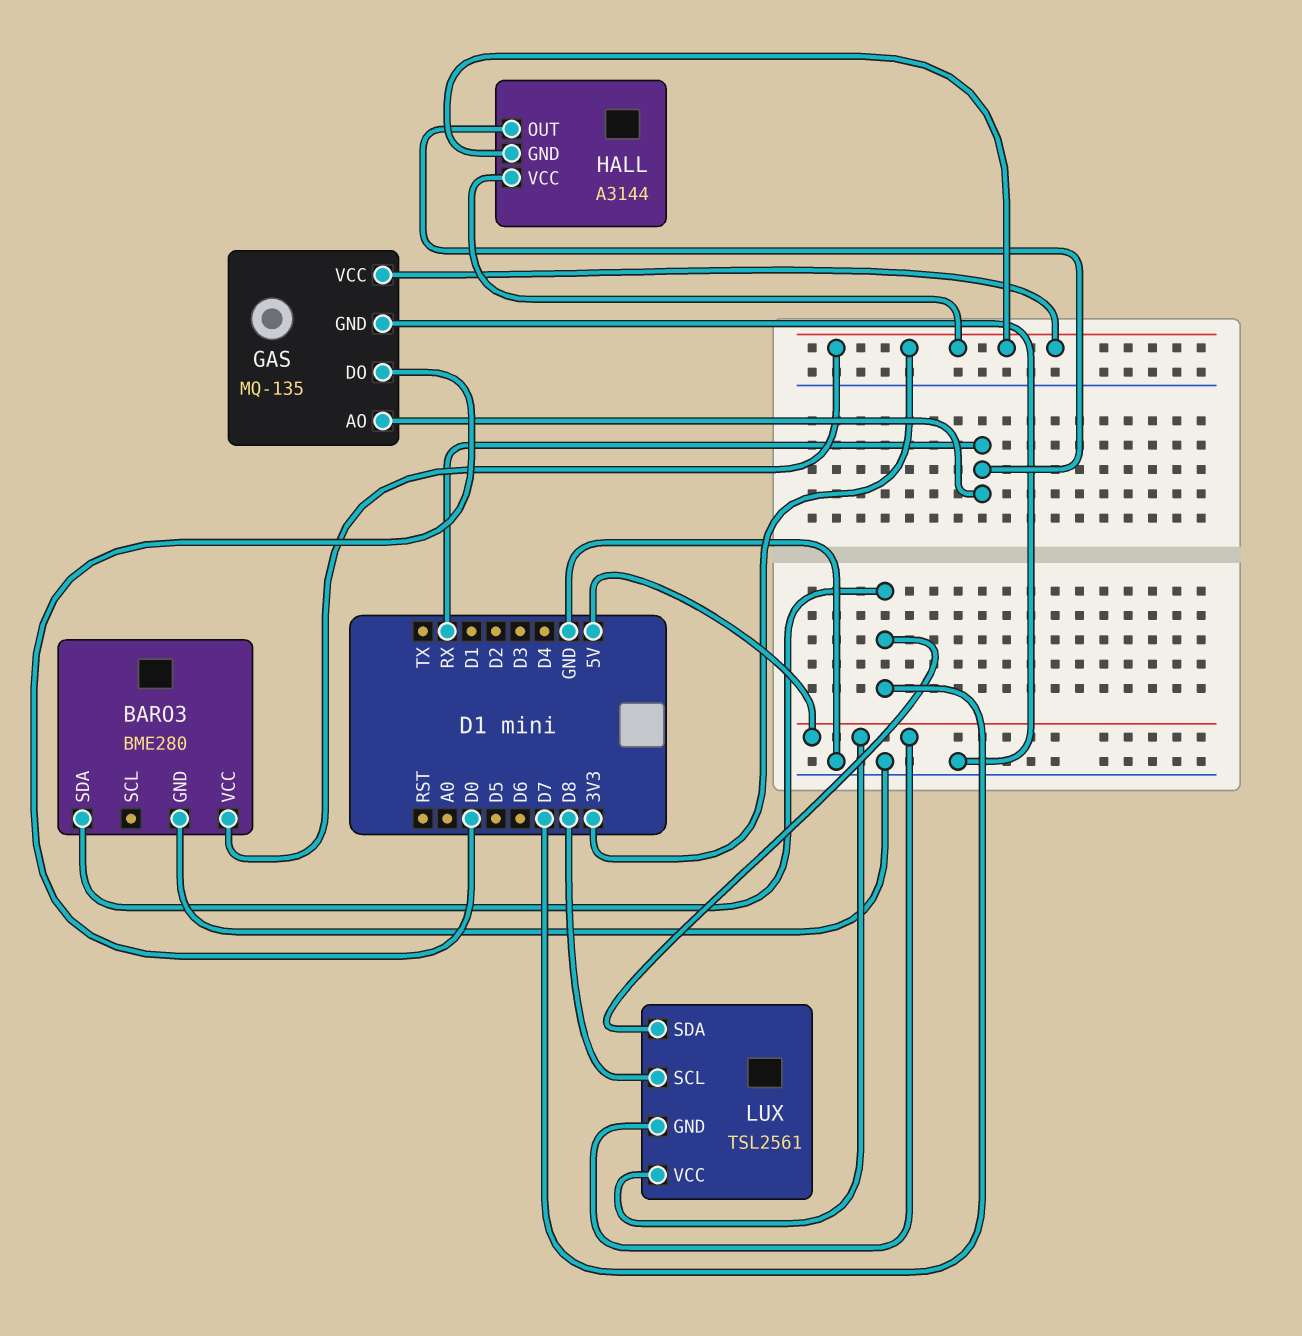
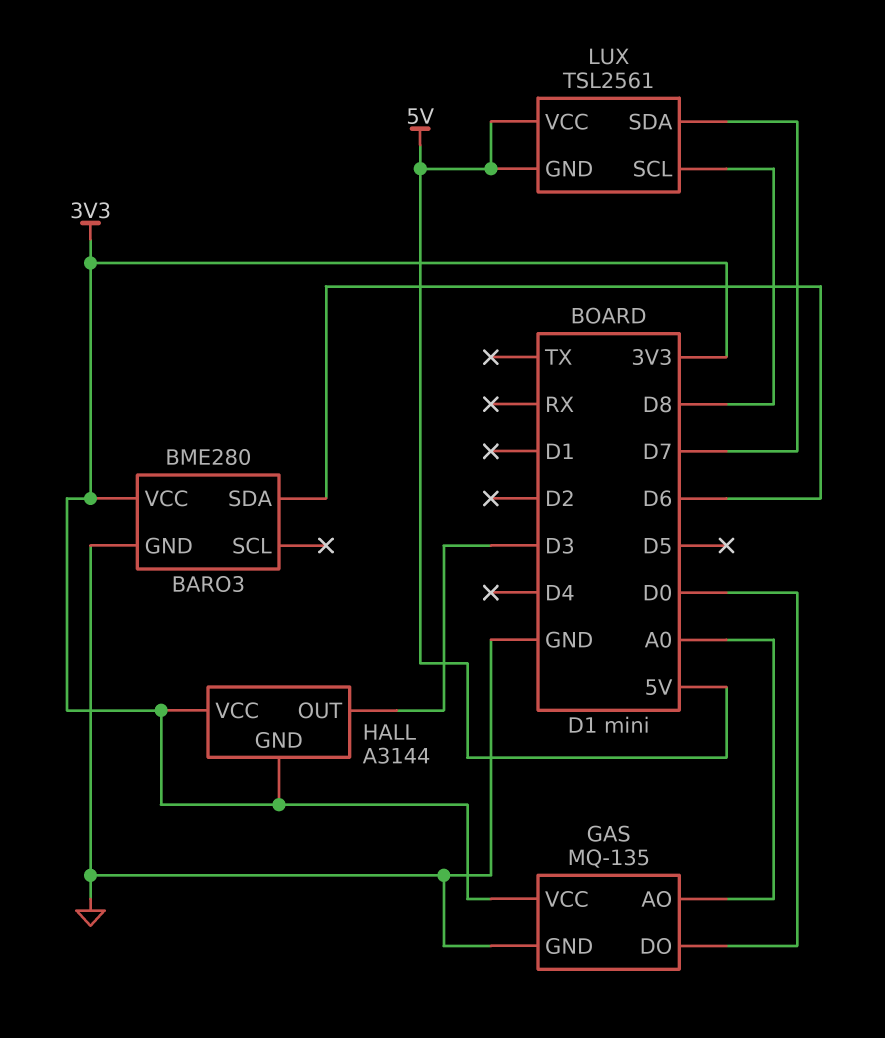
BARO3 pin SDA: D7 -> D6
GAS pin AO: RX -> A0
HALL pin OUT: RX -> D3

